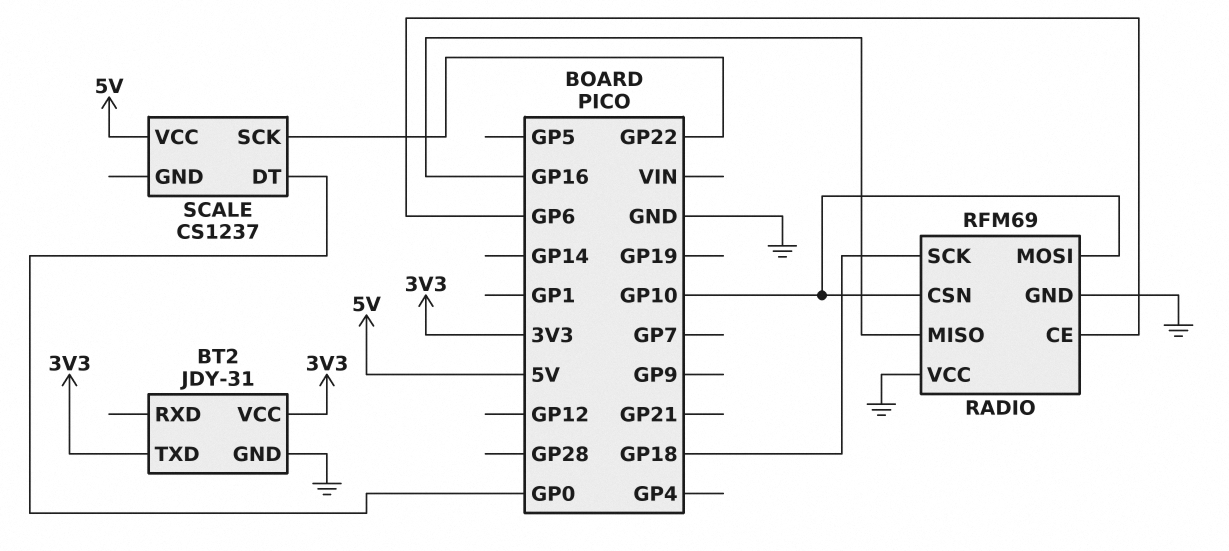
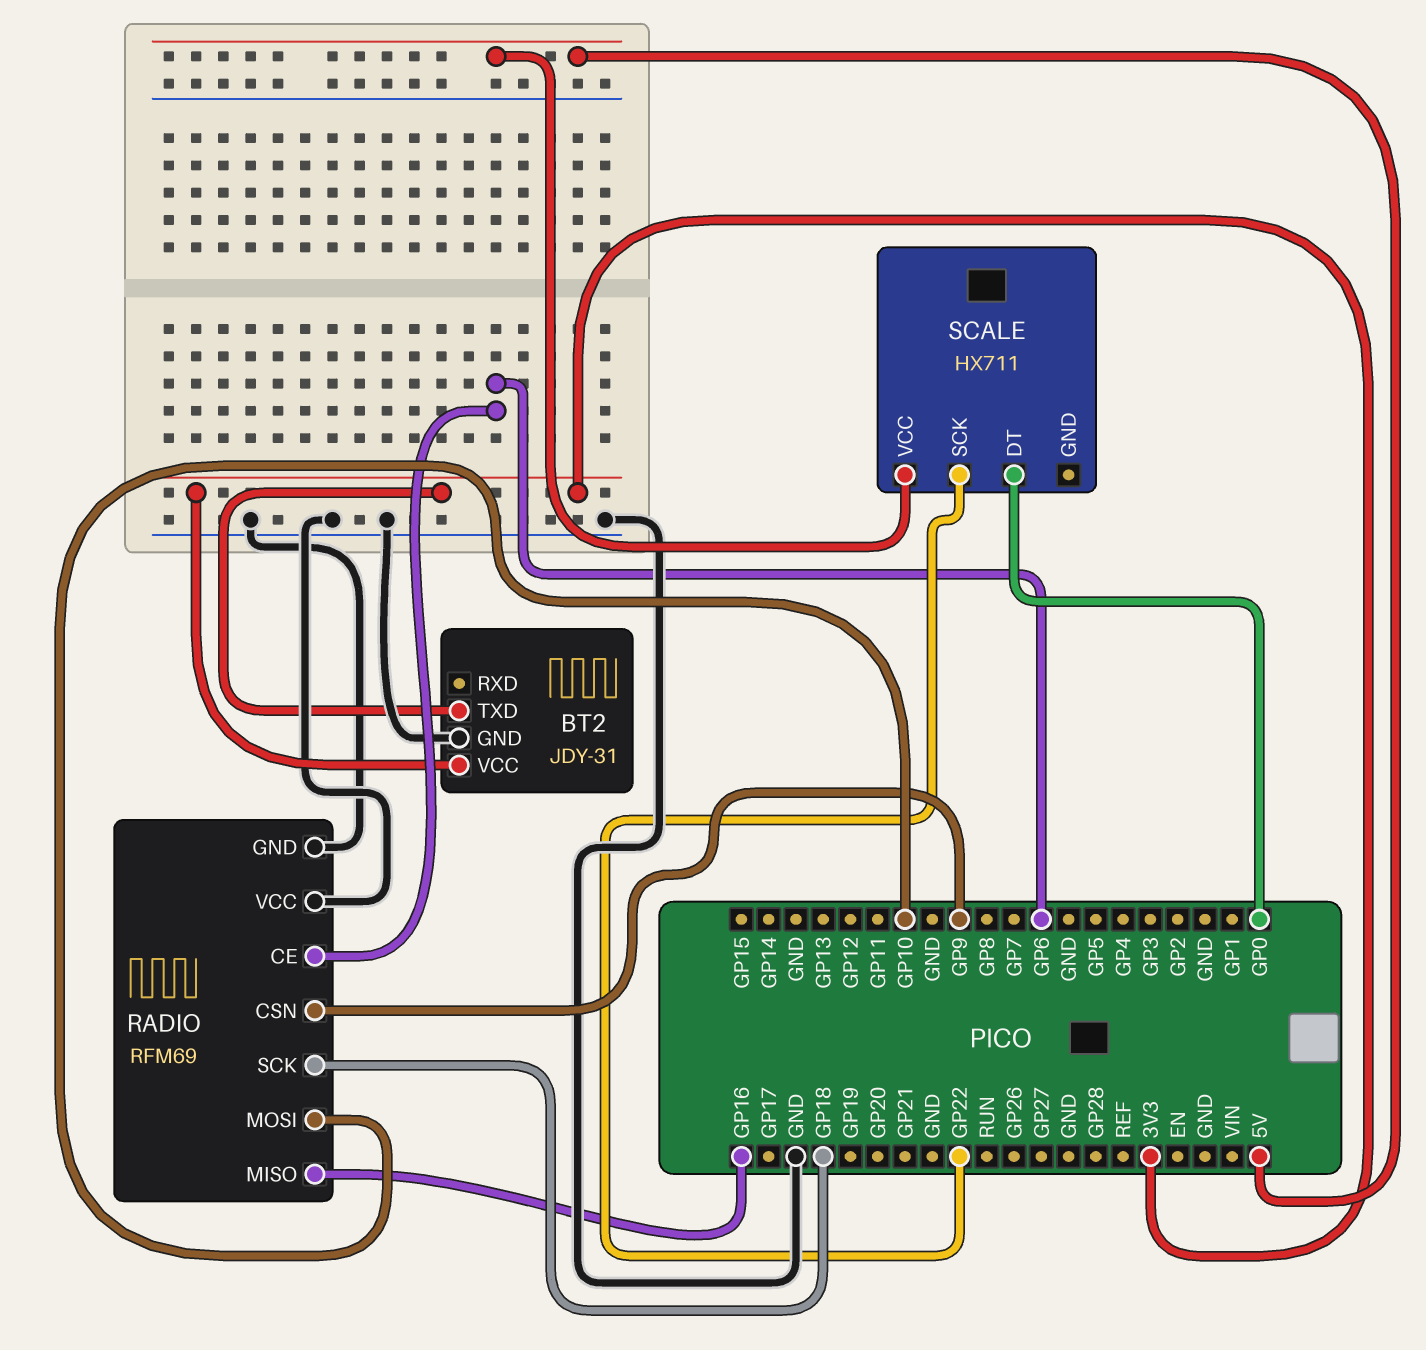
RADIO pin CSN: GP10 -> GP9
SCALE: CS1237 -> HX711

